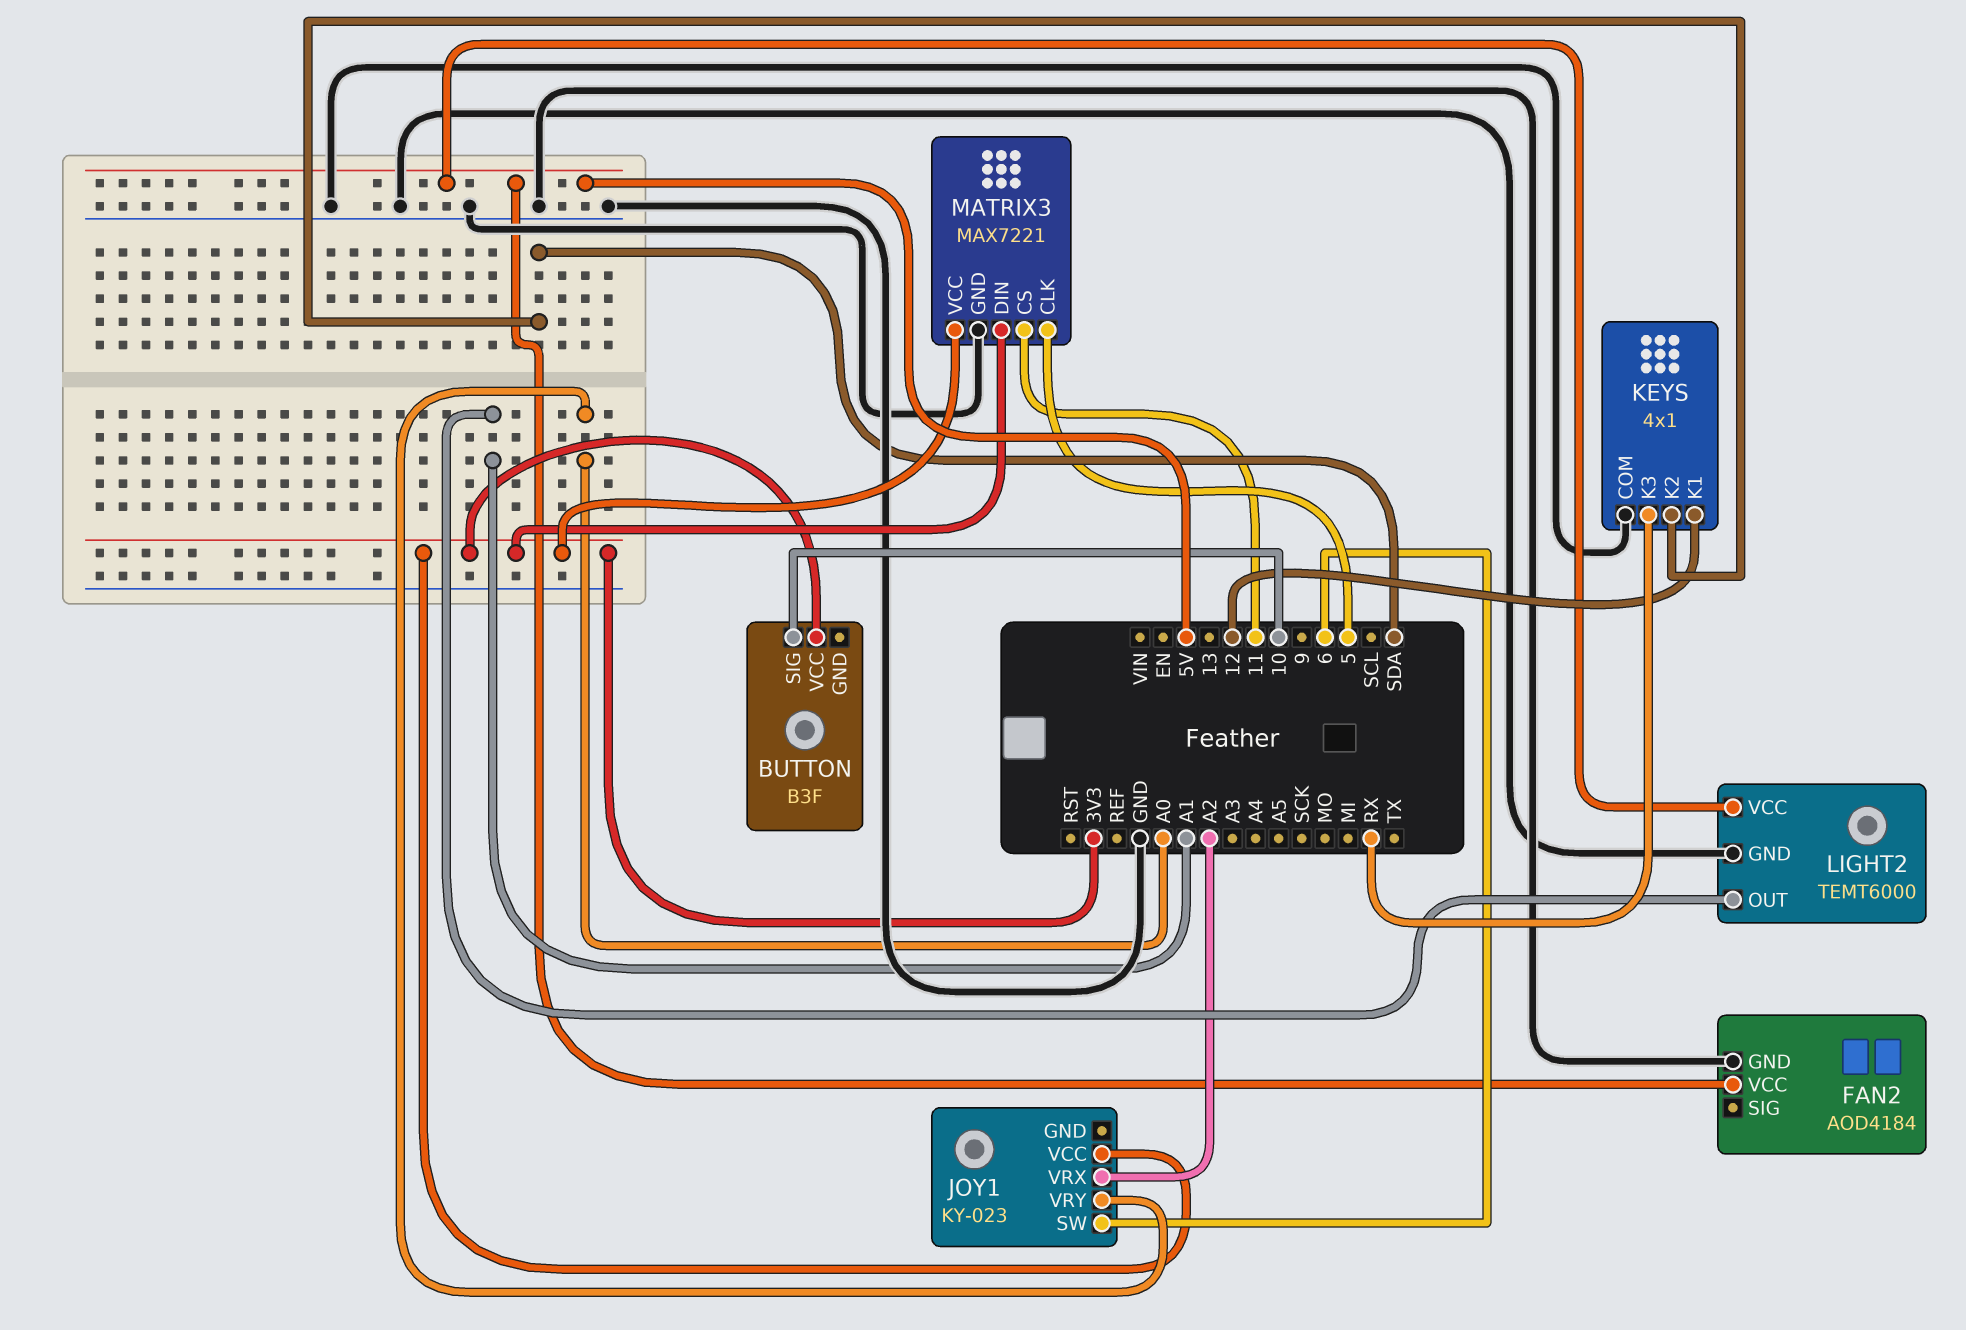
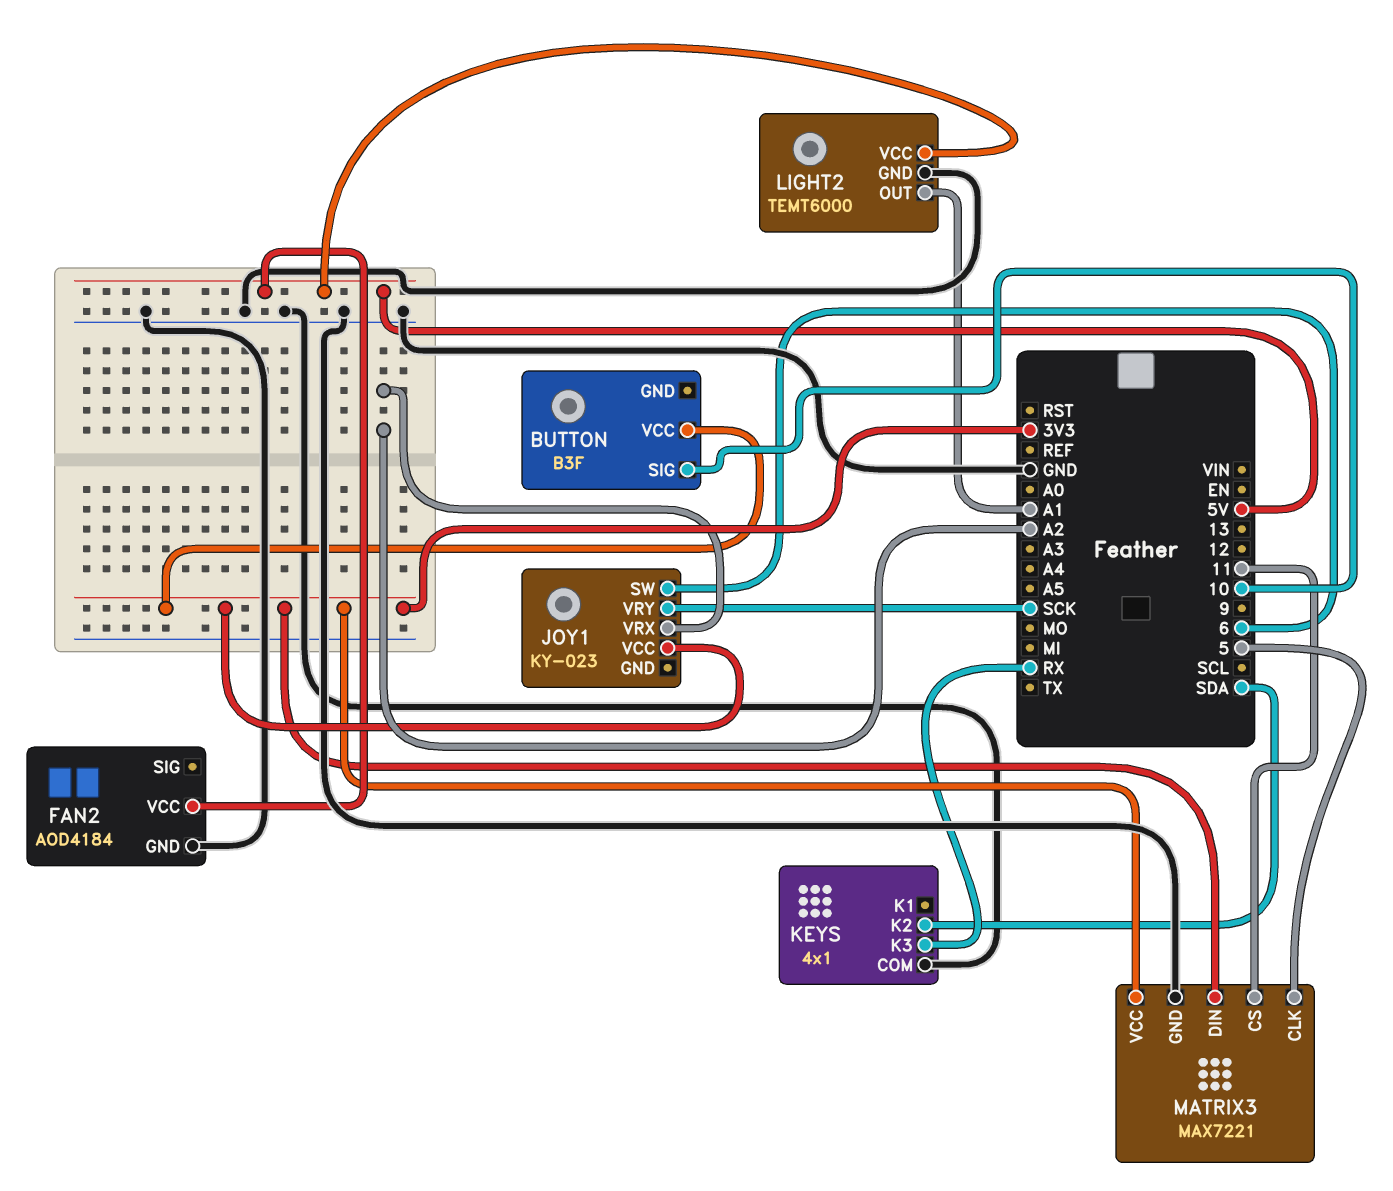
JOY1 pin VRY: A0 -> SCK
KEYS pin K1: 12 -> none

